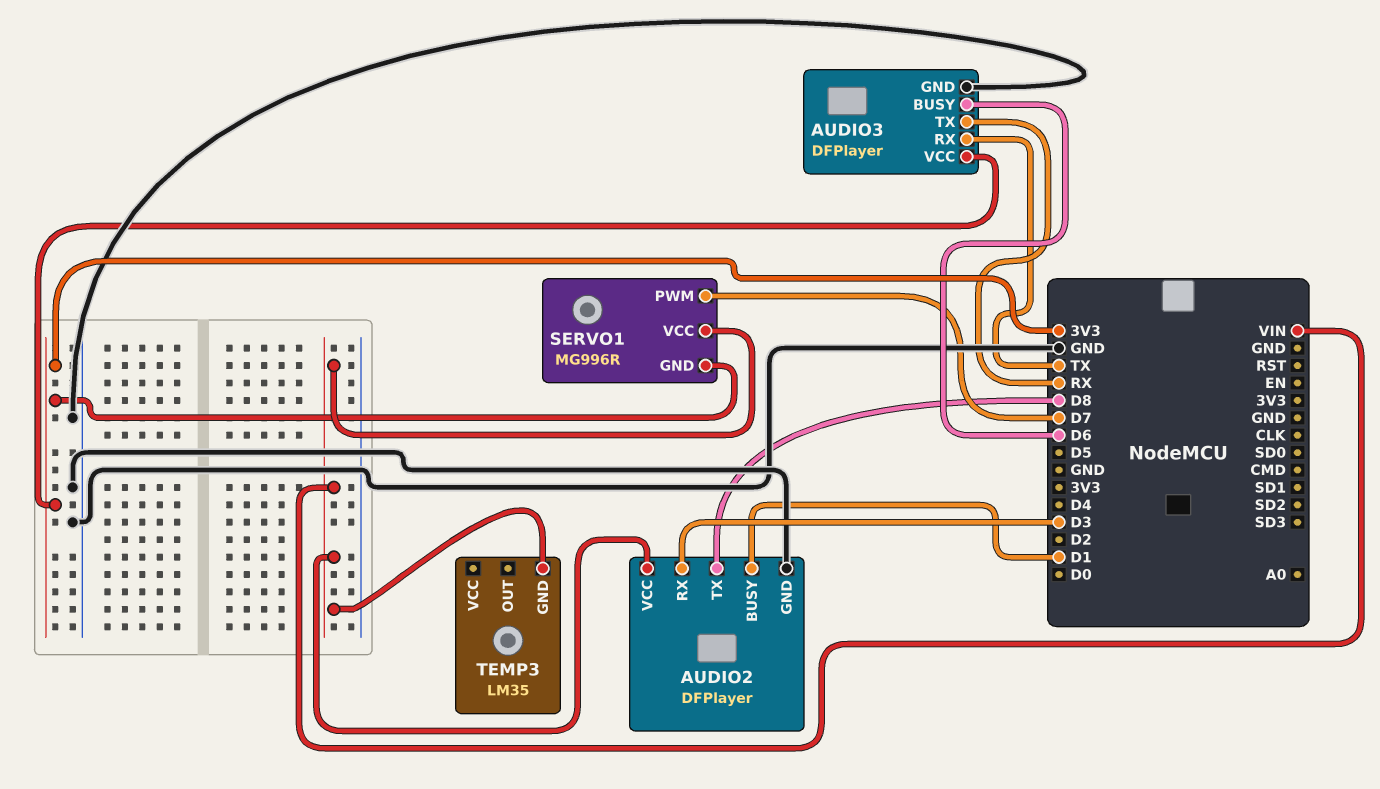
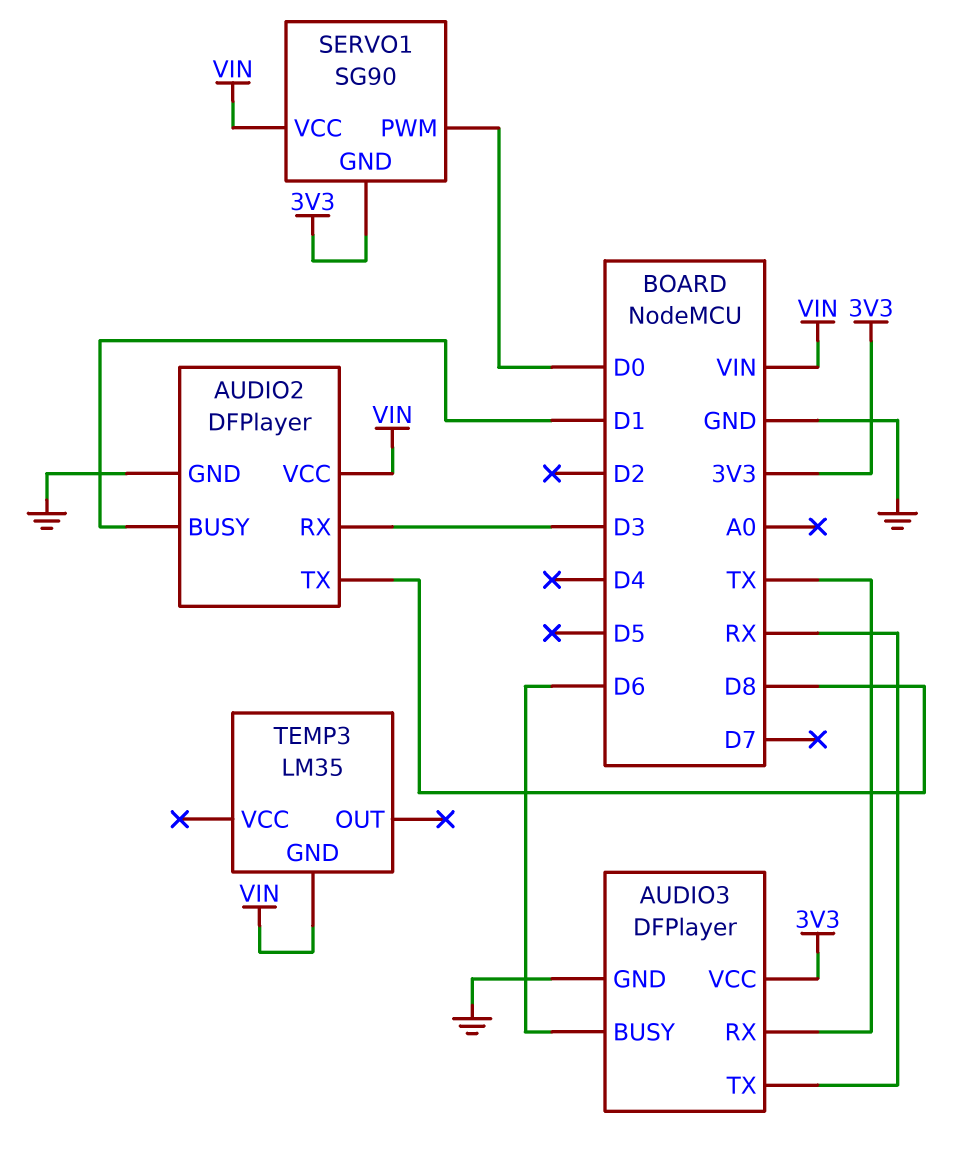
SERVO1: MG996R -> SG90
SERVO1 pin PWM: D7 -> D0

